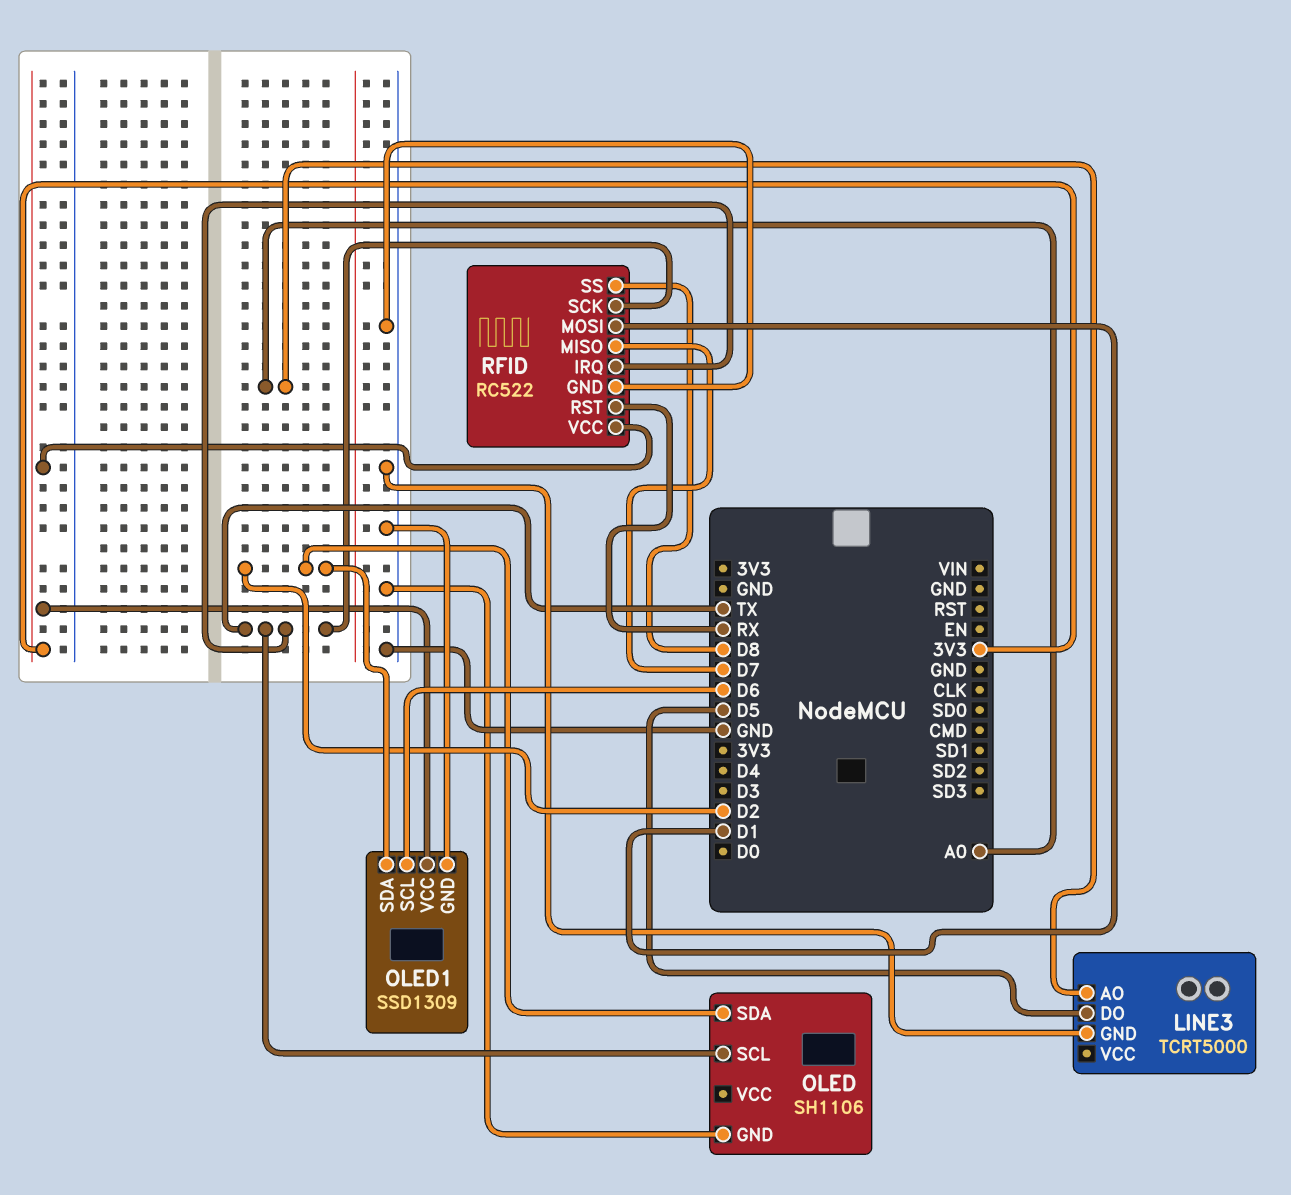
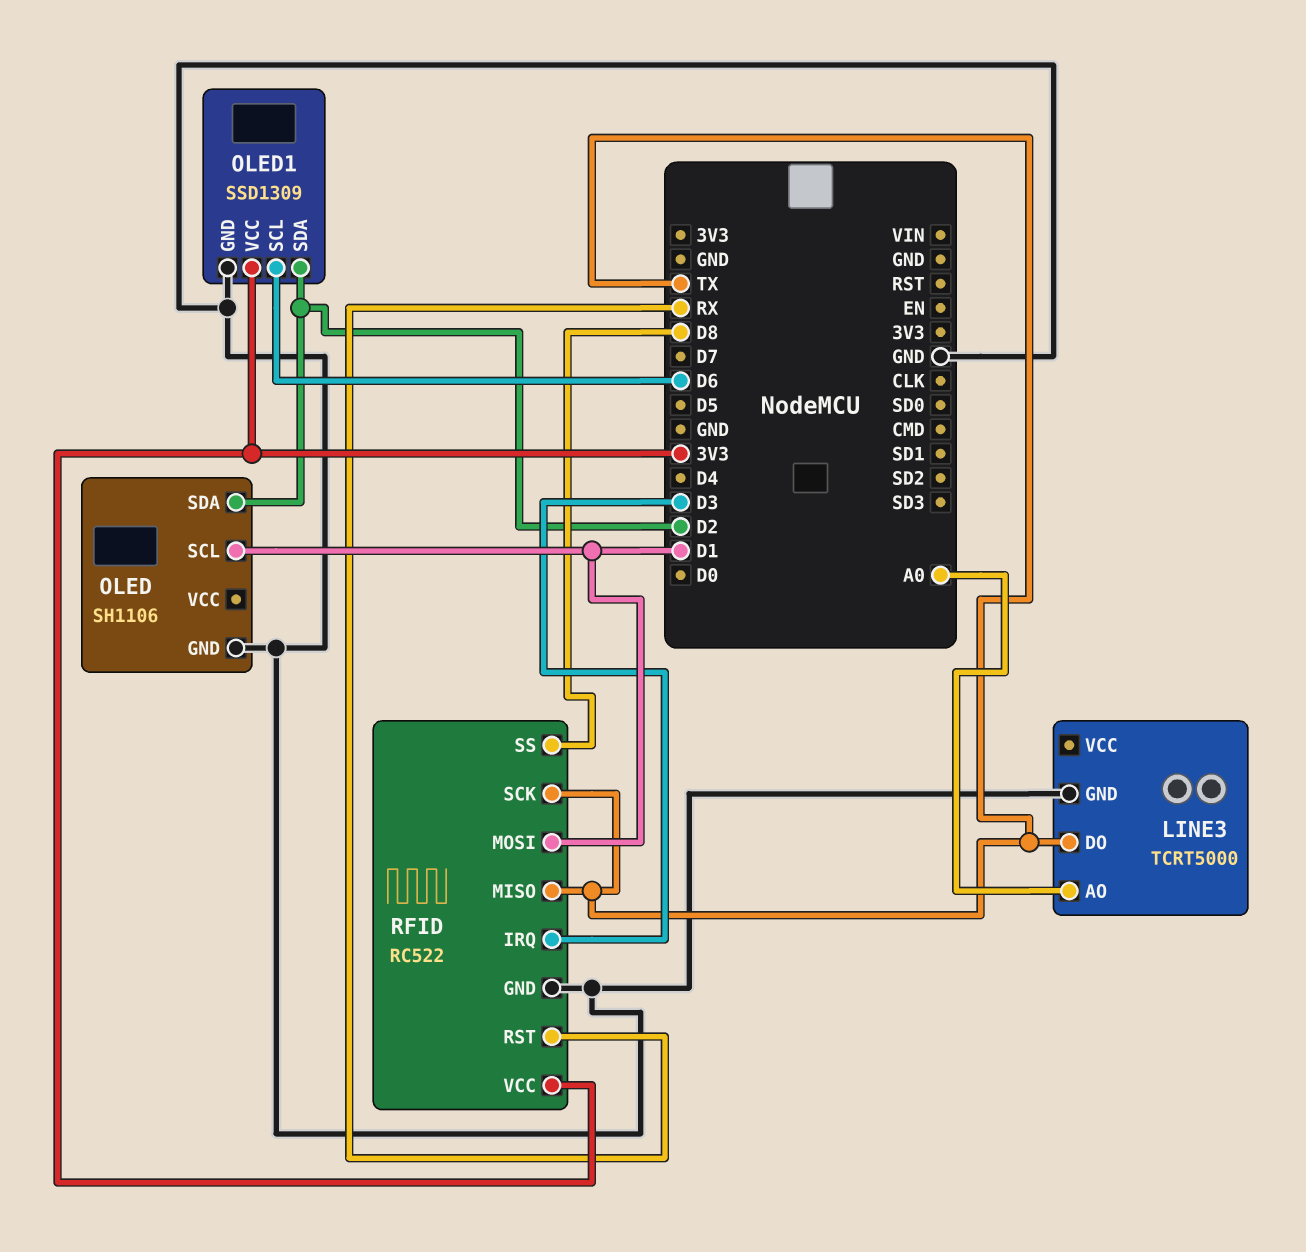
LINE3 pin DO: D5 -> TX
OLED pin SCL: TX -> D1
RFID pin IRQ: TX -> D3
RFID pin MISO: D7 -> TX

